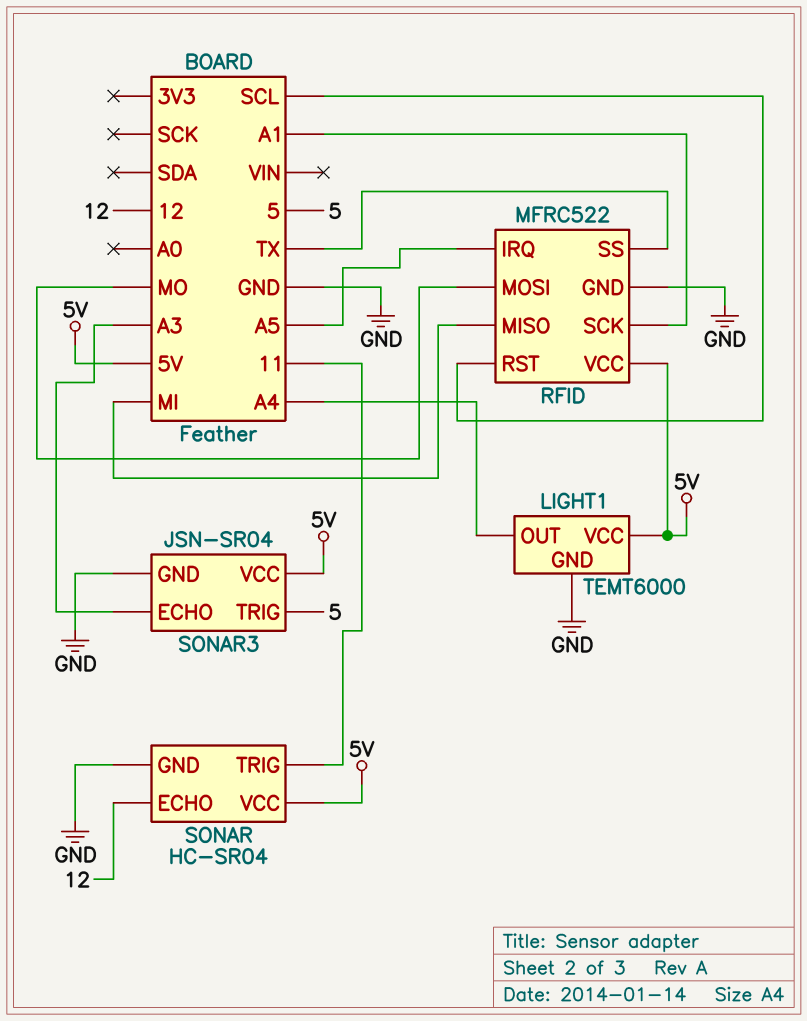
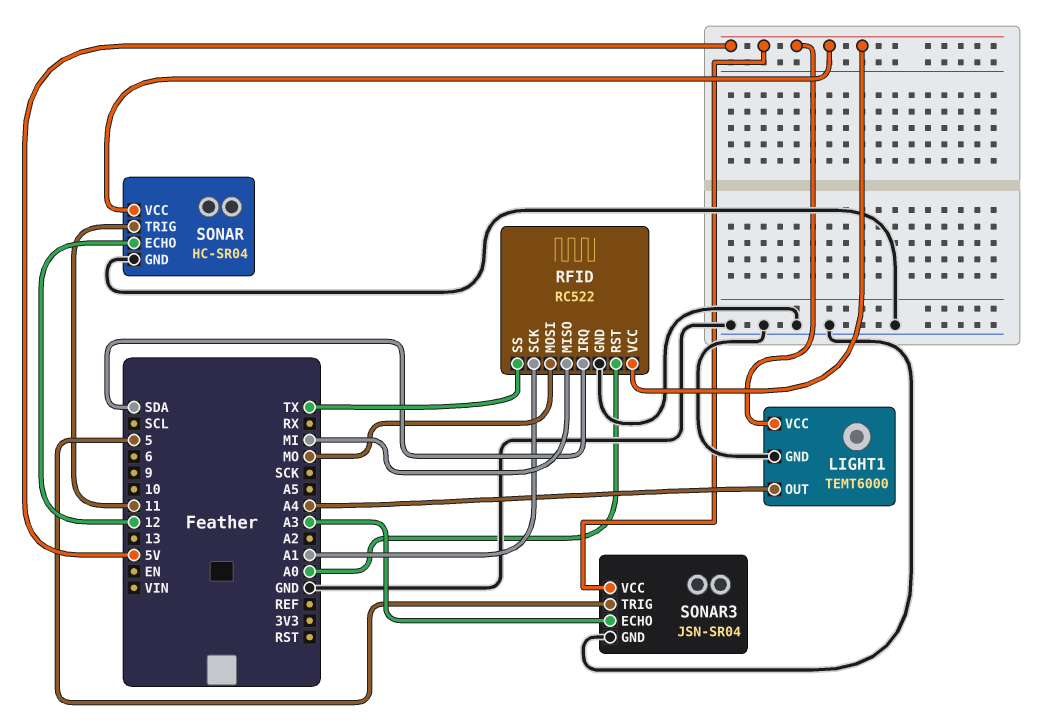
RFID: MFRC522 -> RC522
RFID pin IRQ: A5 -> SDA
RFID pin RST: SCL -> A0

